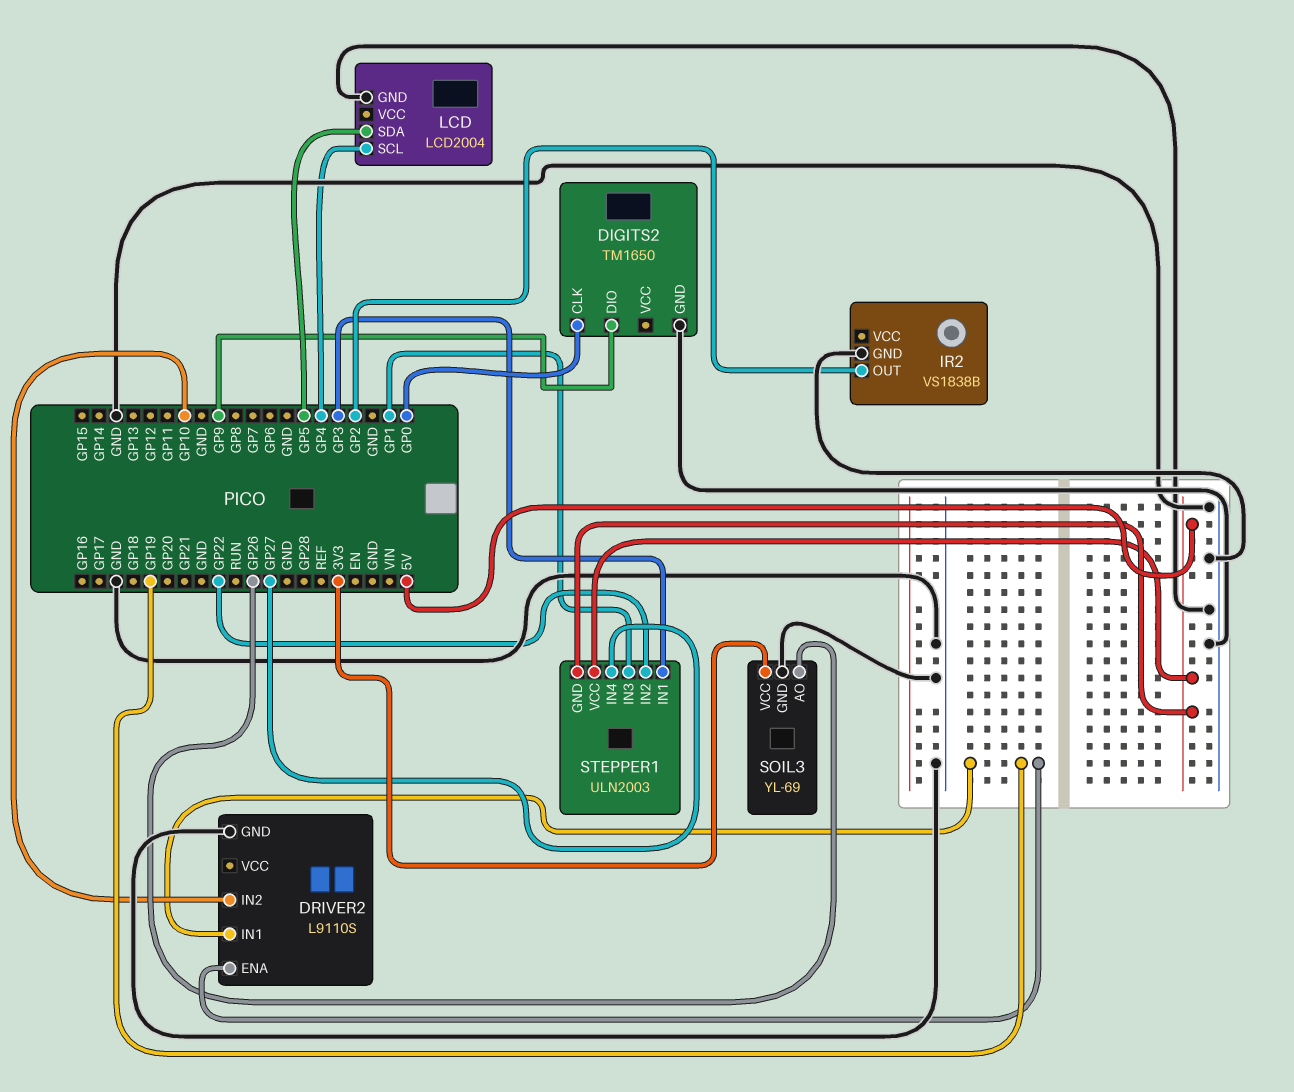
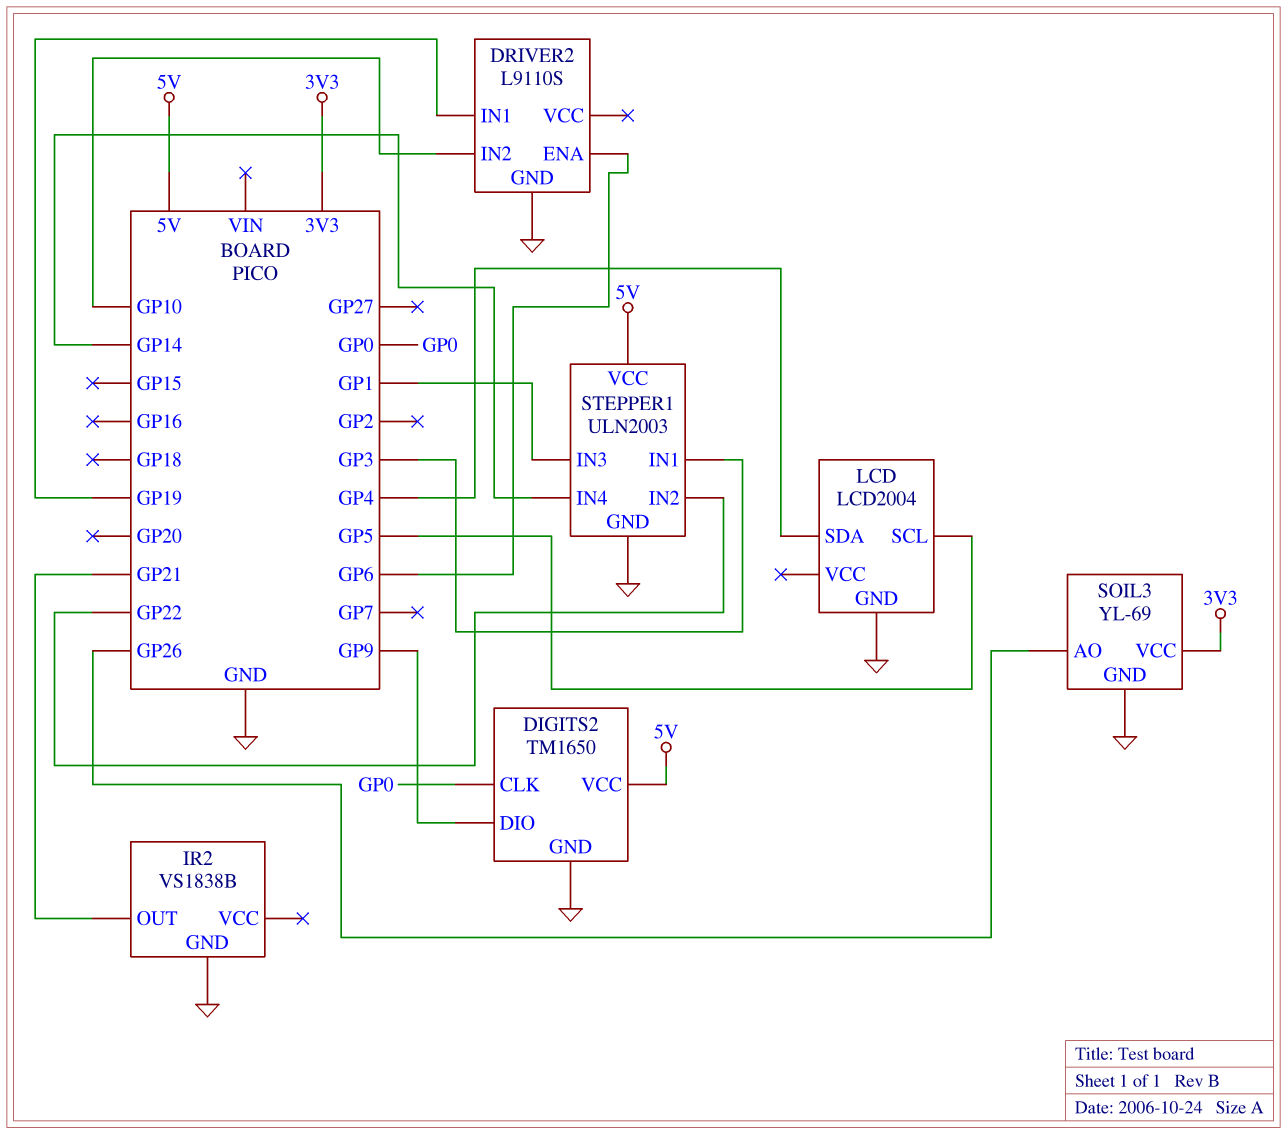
DIGITS2 pin VCC: none -> 5V
DRIVER2 pin ENA: GP19 -> GP6
IR2 pin OUT: GP2 -> GP21
LCD pin SCL: GP4 -> GP5
LCD pin SDA: GP5 -> GP4
STEPPER1 pin GND: 5V -> GND
STEPPER1 pin IN4: GP27 -> GP14

